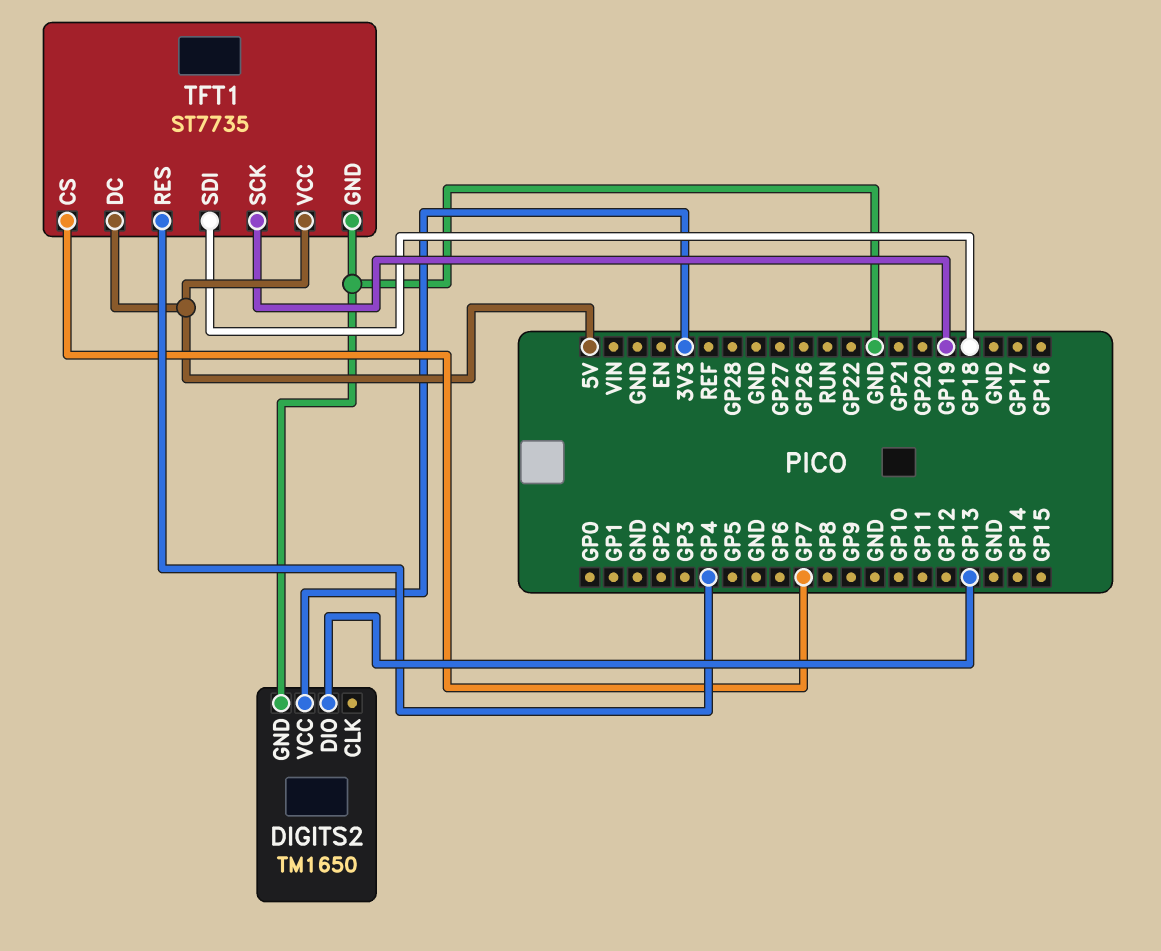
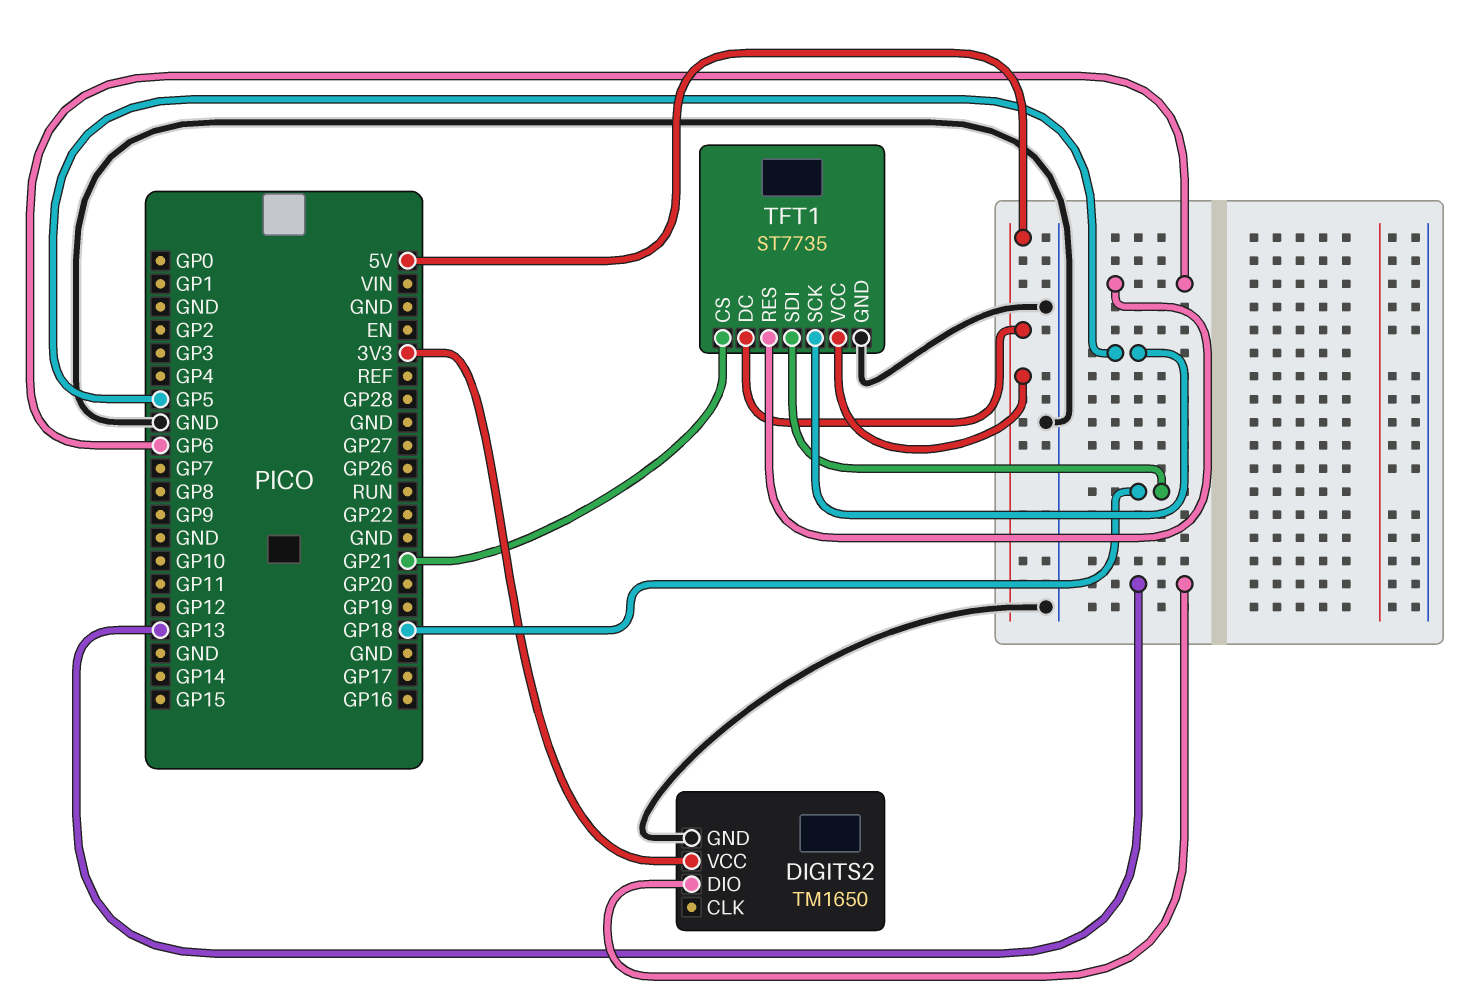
TFT1 pin CS: GP7 -> GP21
TFT1 pin RES: GP4 -> GP6
TFT1 pin SCK: GP19 -> GP5

